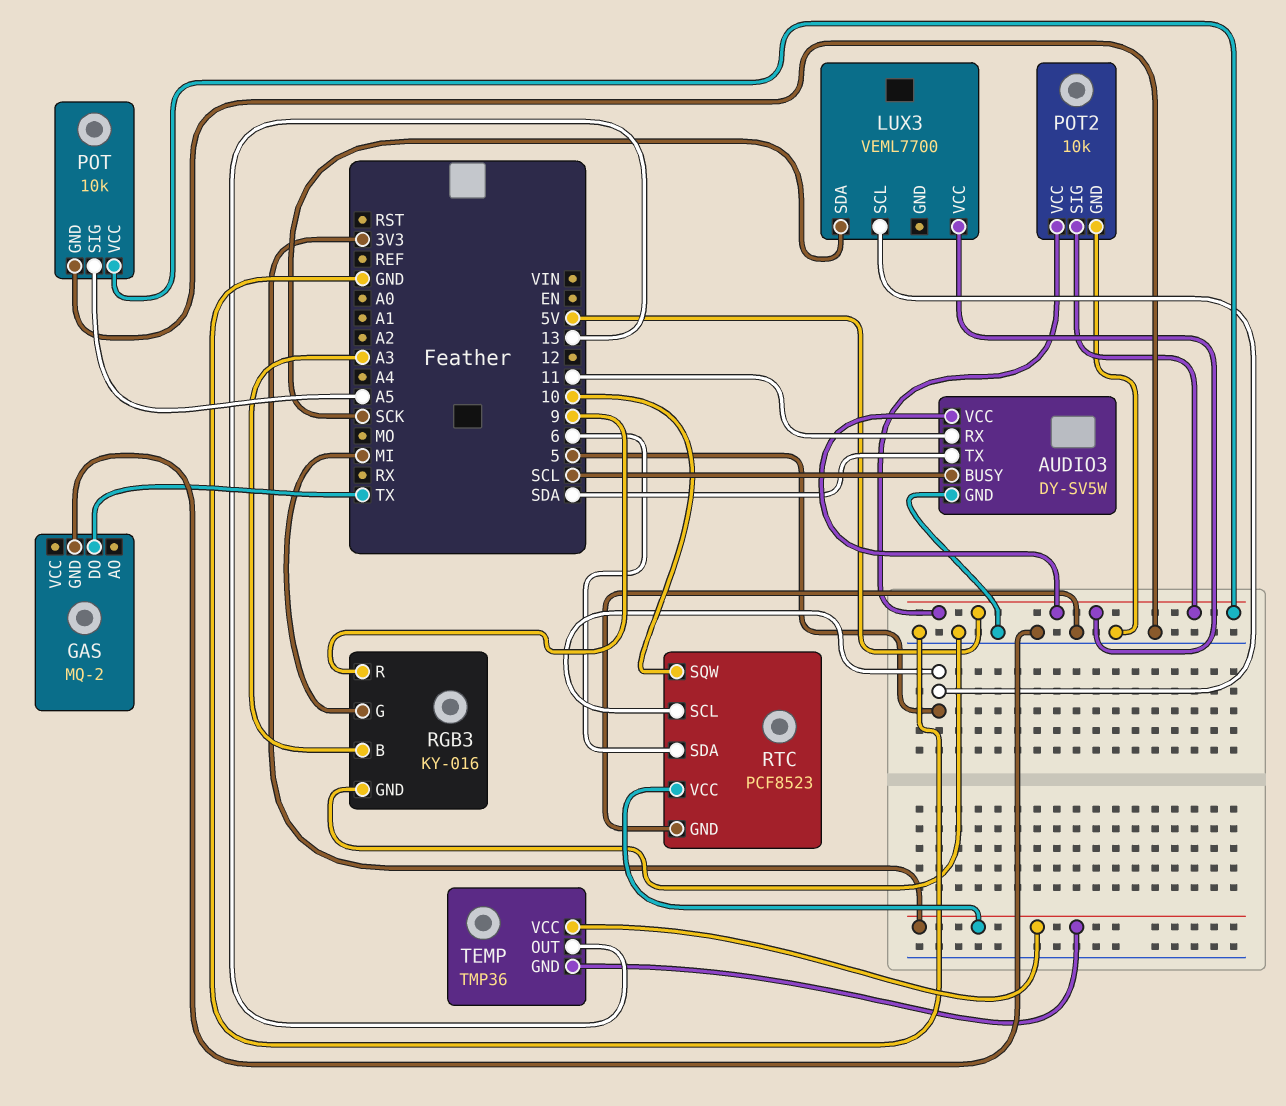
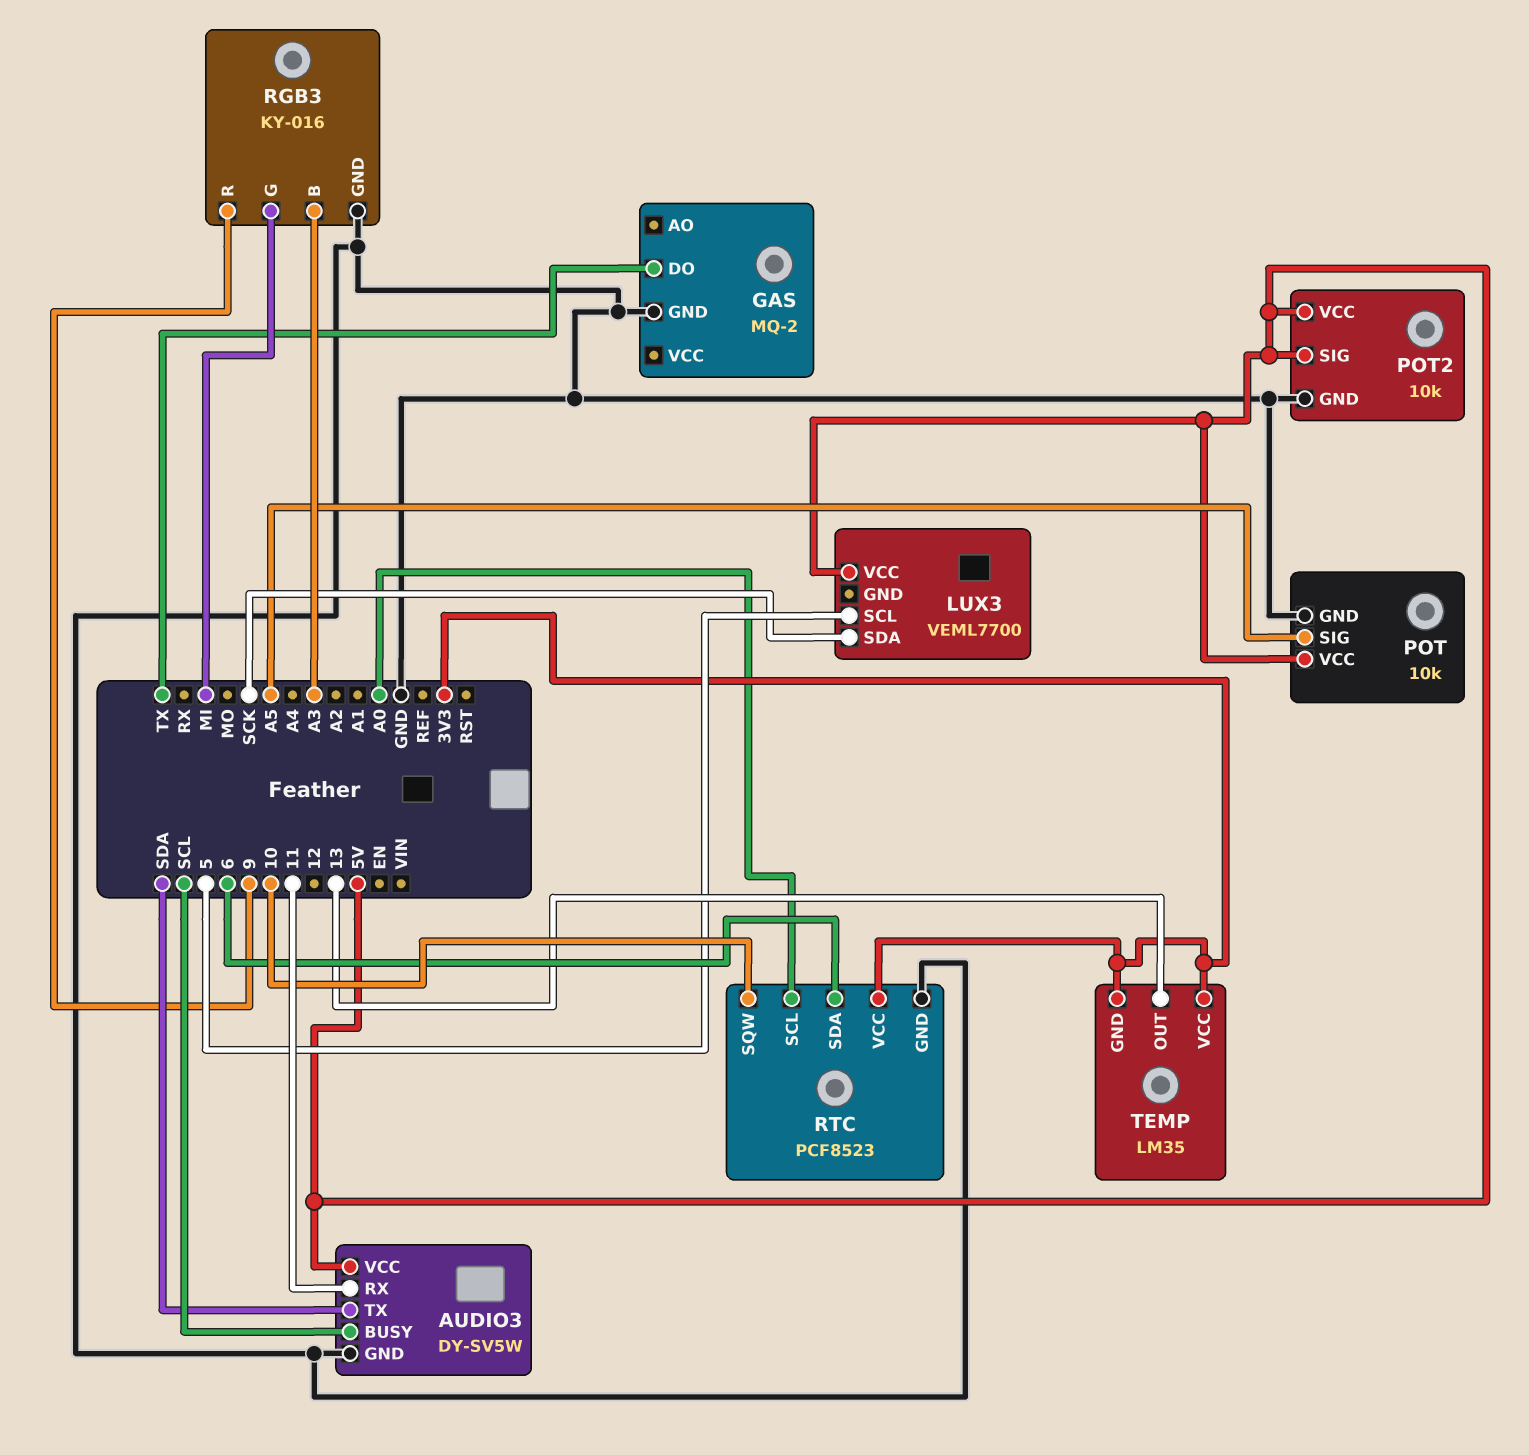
RTC pin SCL: 5 -> A0
TEMP: TMP36 -> LM35

